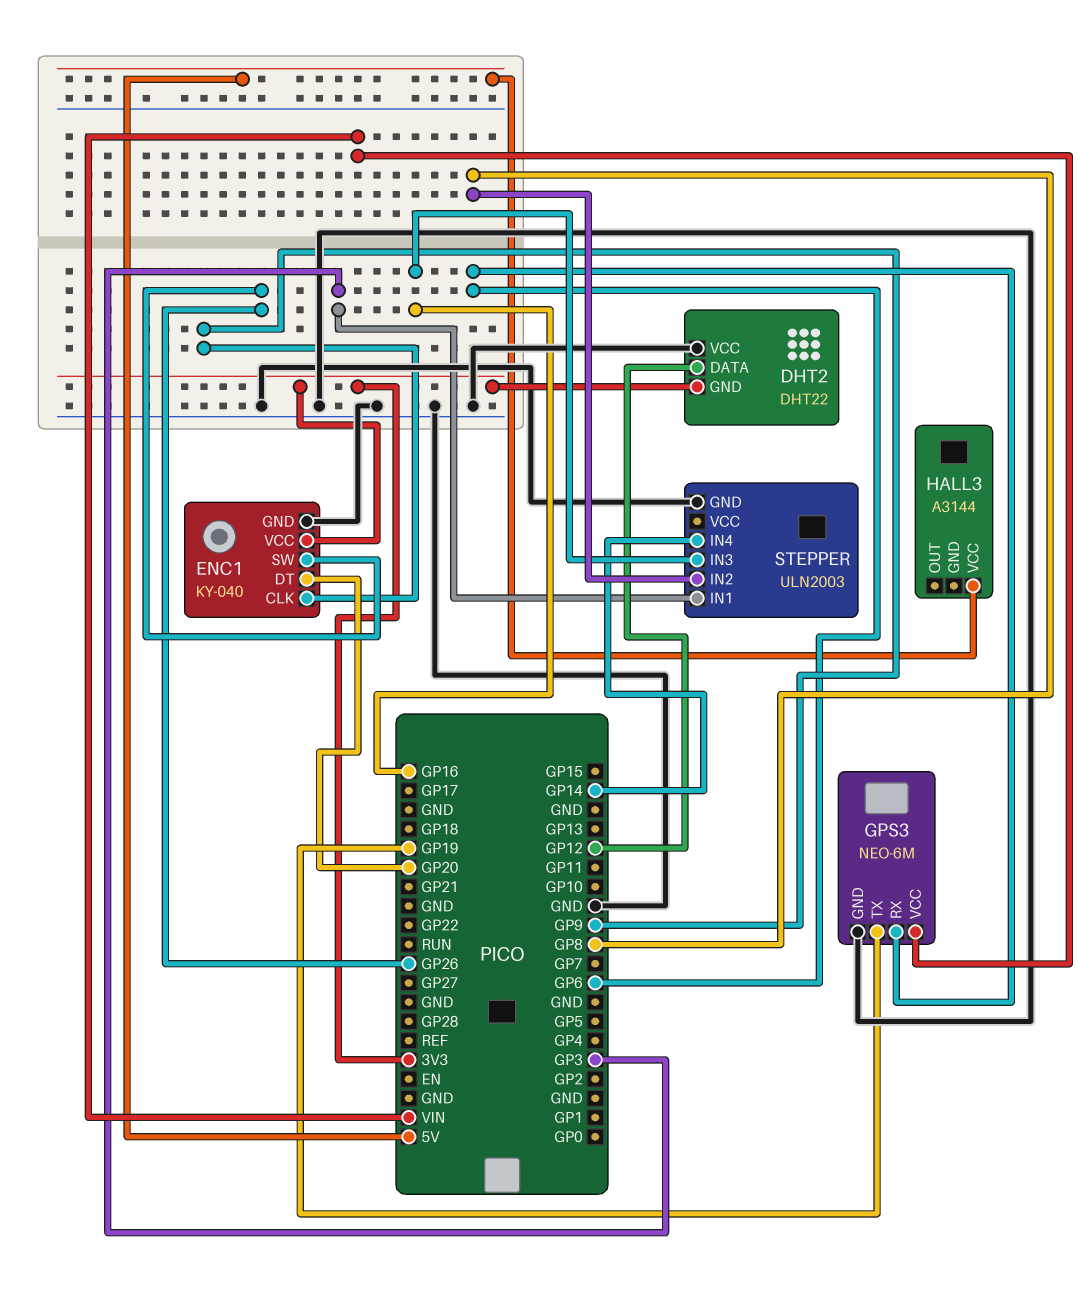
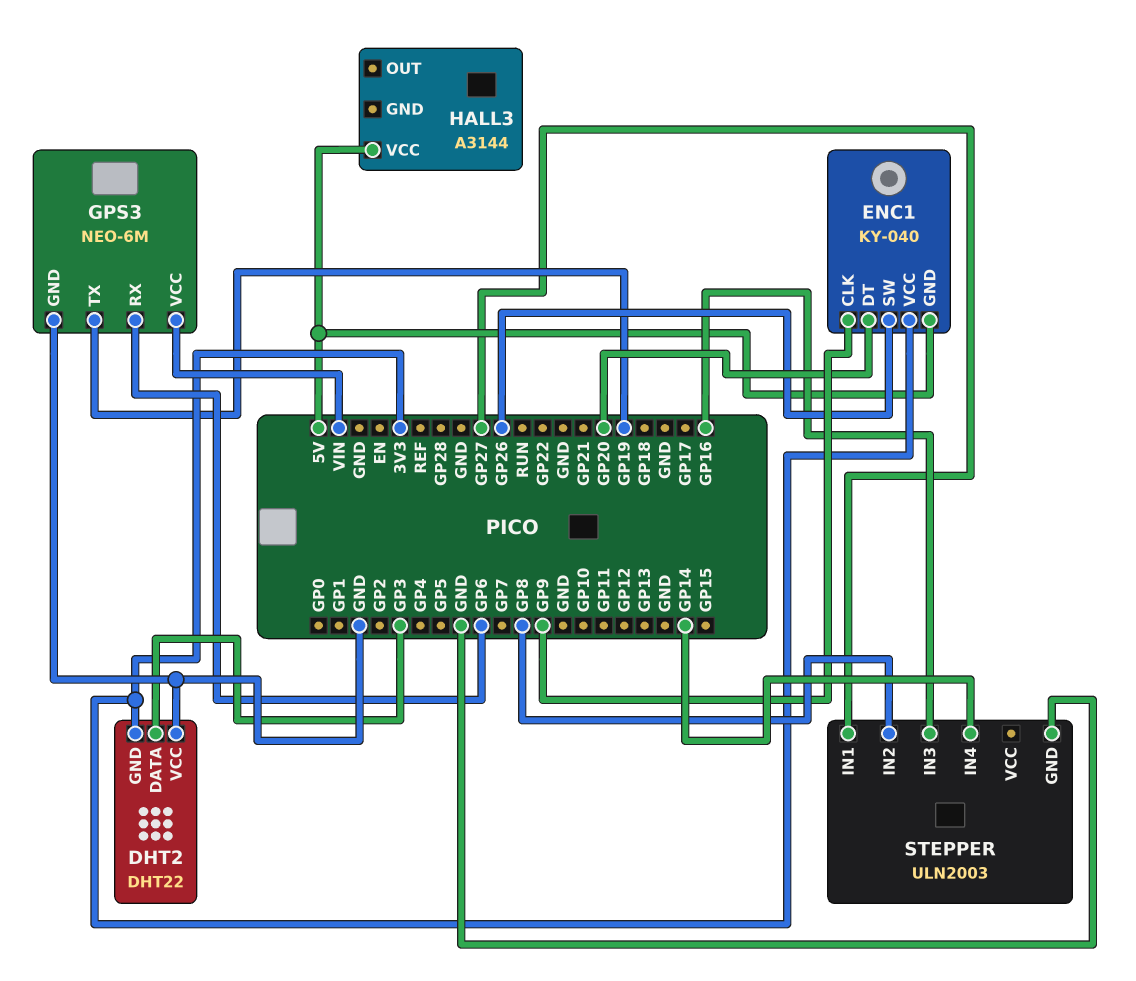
DHT2 pin DATA: GP12 -> GP3
ENC1 pin GND: GND -> 5V
STEPPER pin IN1: GP3 -> GP27

